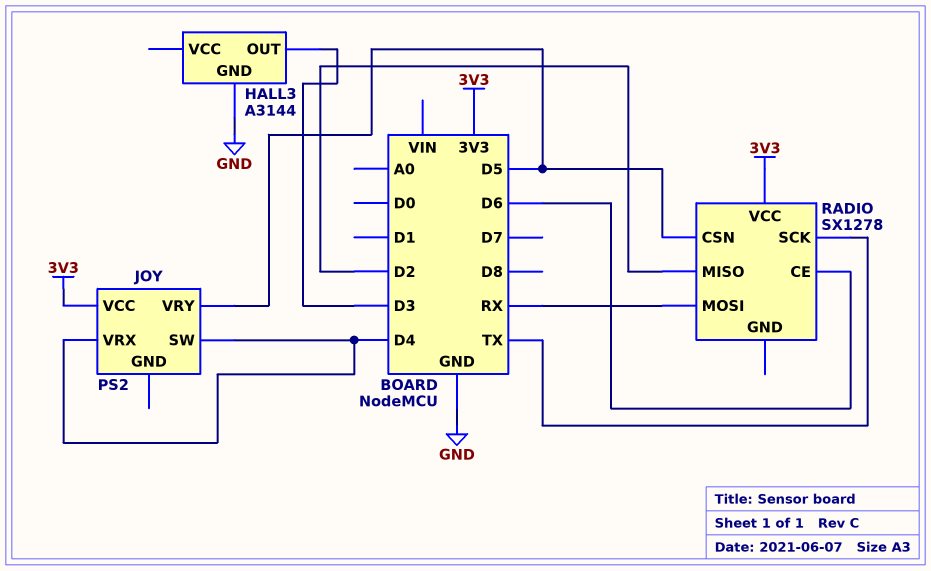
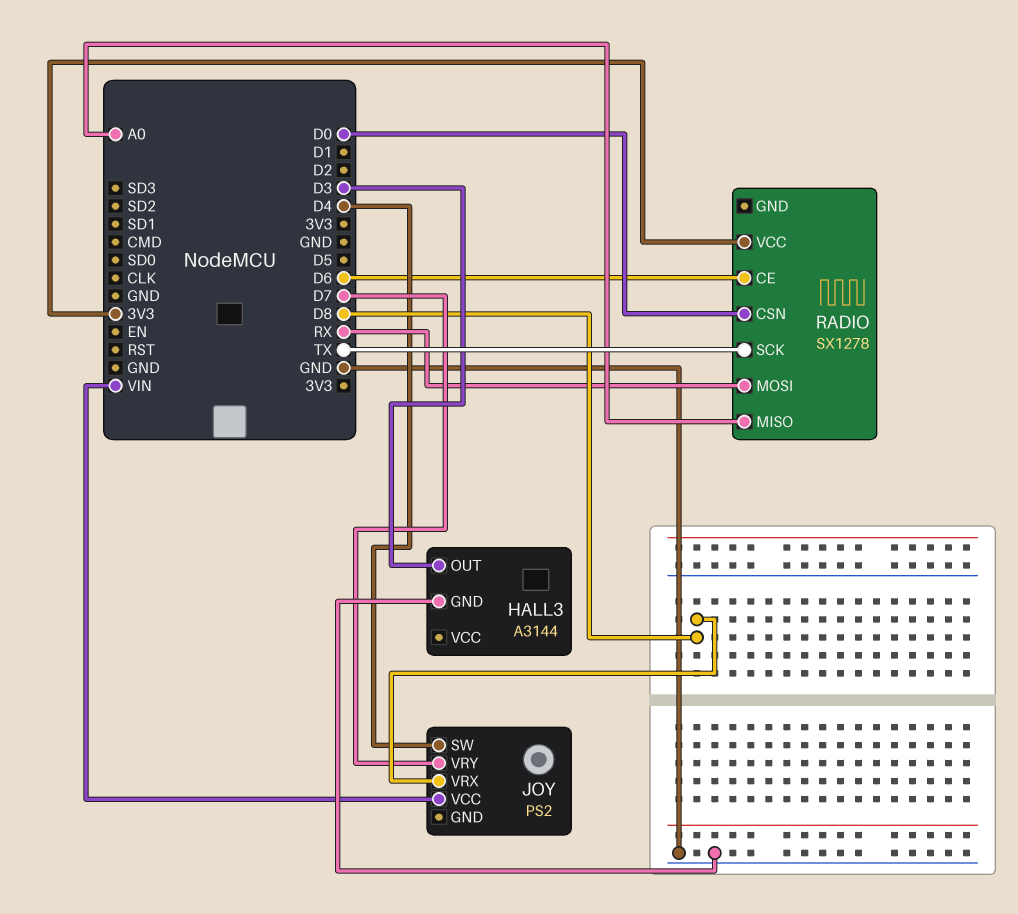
JOY pin VCC: 3V3 -> VIN
JOY pin VRX: D4 -> D8
JOY pin VRY: D5 -> D7
RADIO pin CSN: D5 -> D0
RADIO pin MISO: D2 -> A0

